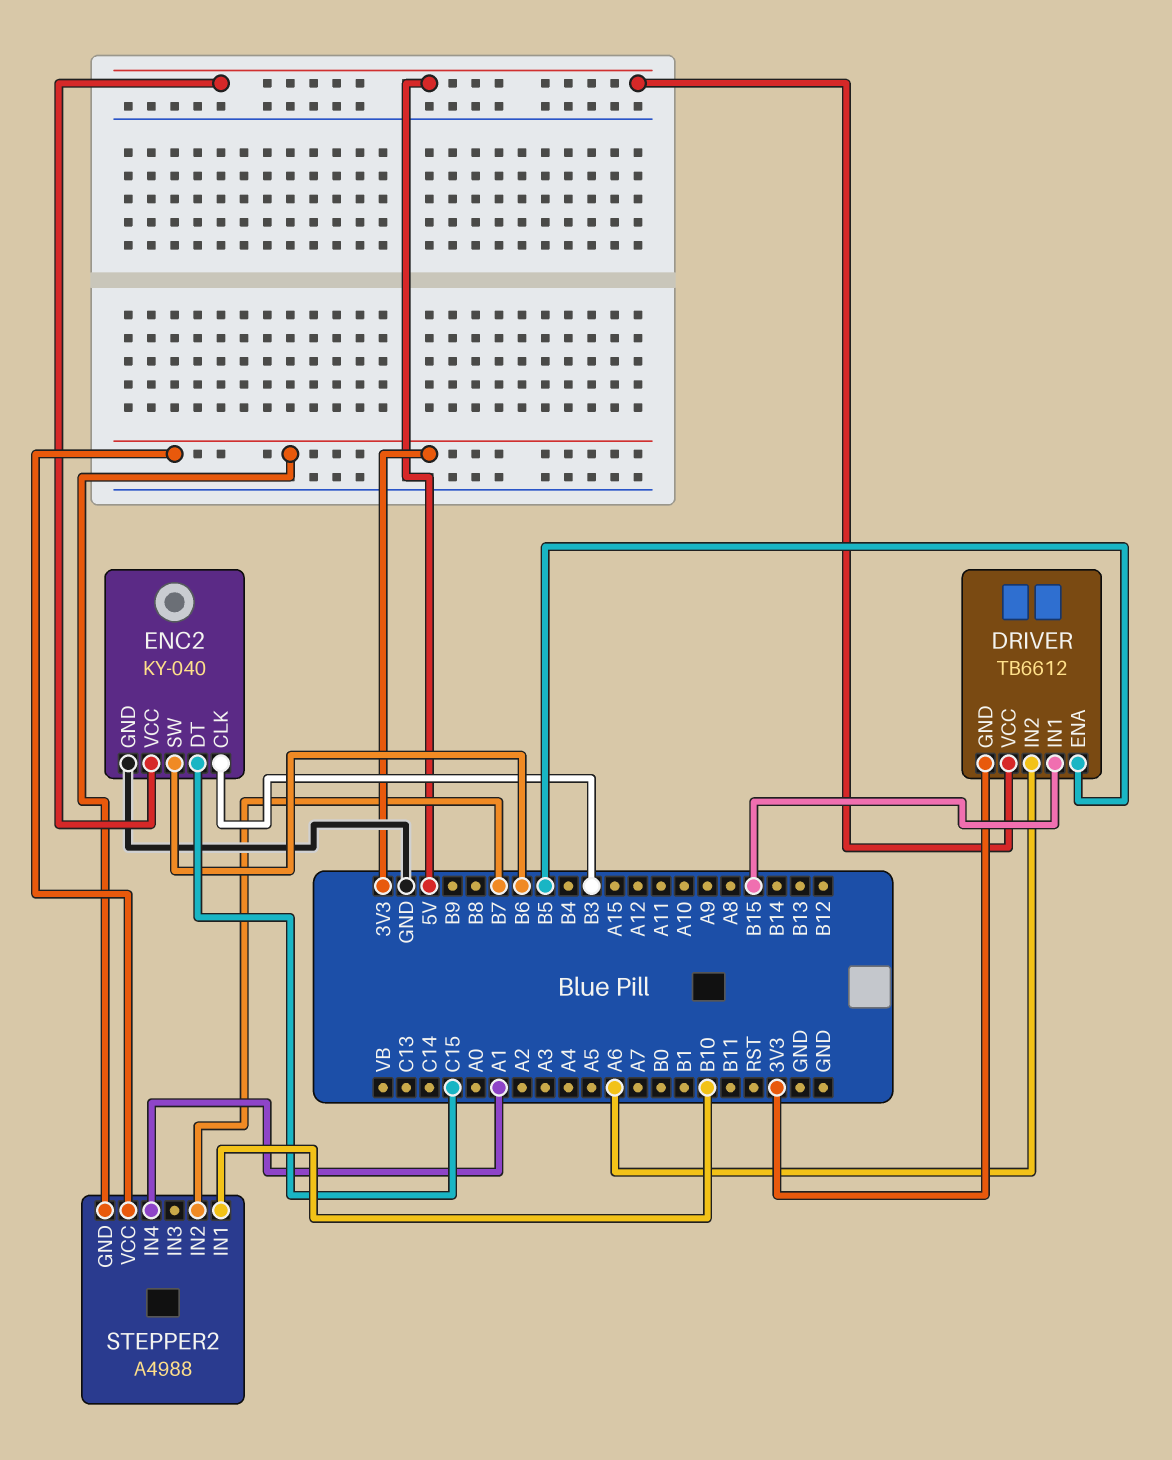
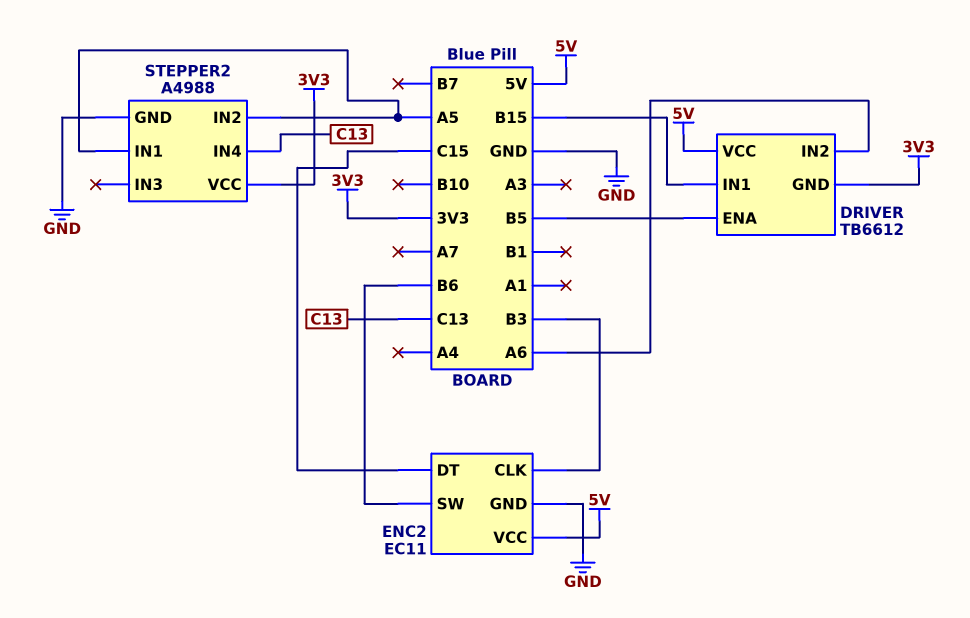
ENC2: KY-040 -> EC11
STEPPER2 pin GND: 3V3 -> GND
STEPPER2 pin IN1: B10 -> A5
STEPPER2 pin IN2: B7 -> A5
STEPPER2 pin IN4: A1 -> C13

